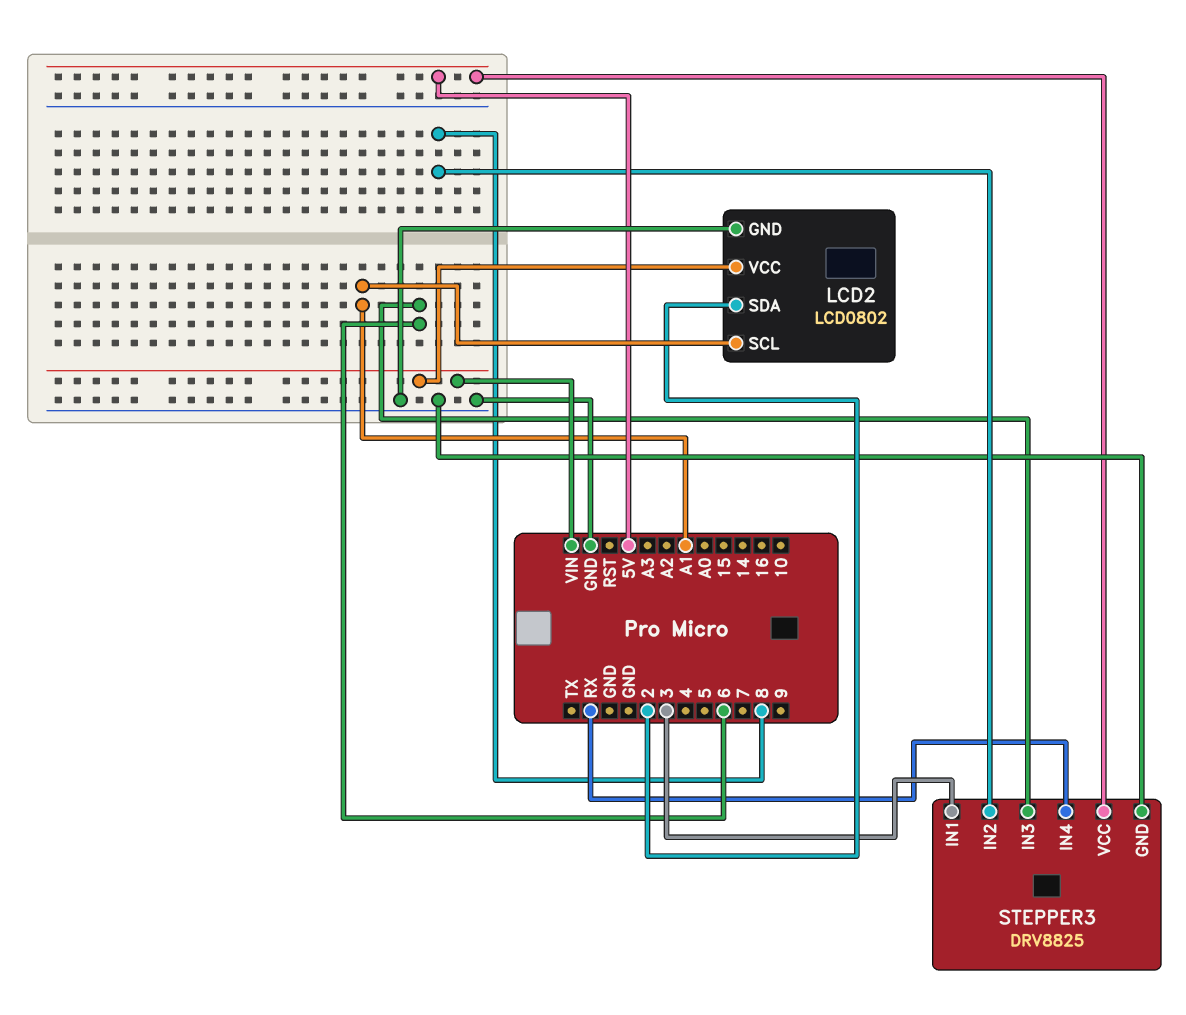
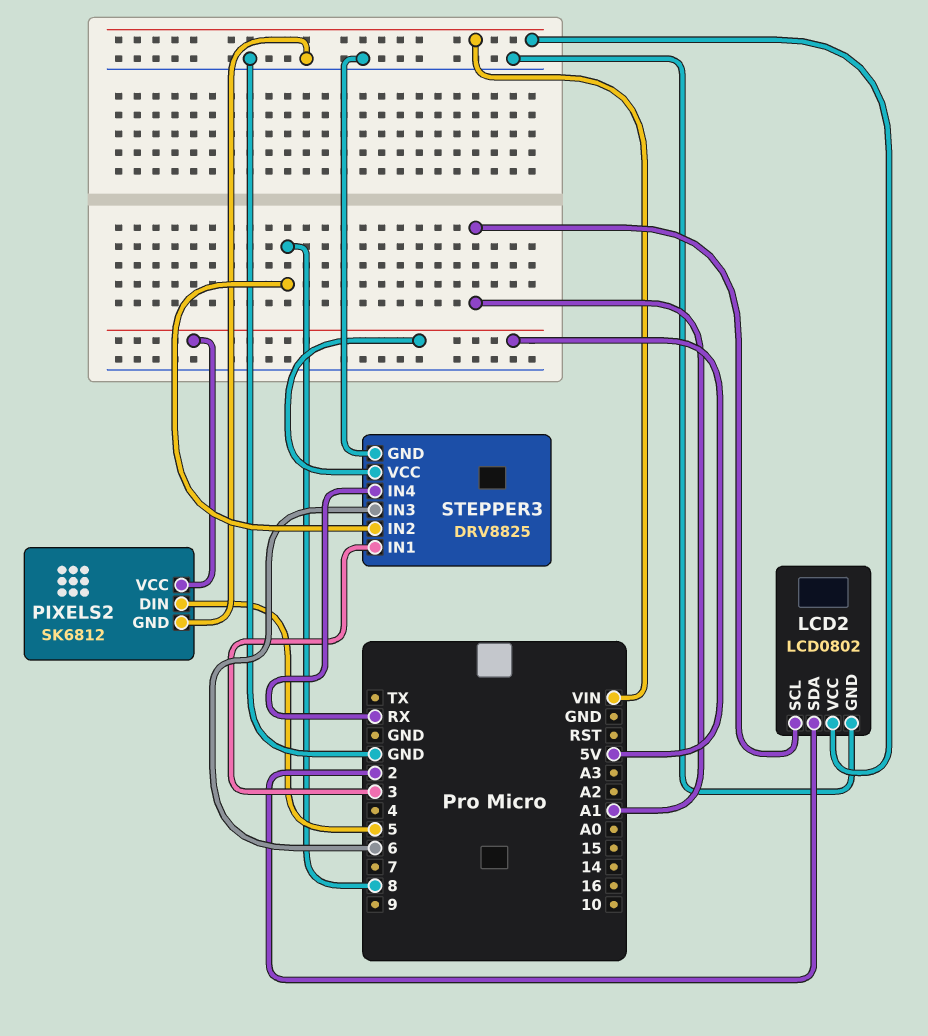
PIXELS2: none -> SK6812
PIXELS2 pin DIN: none -> 5
PIXELS2 pin GND: none -> GND
PIXELS2 pin VCC: none -> 5V

